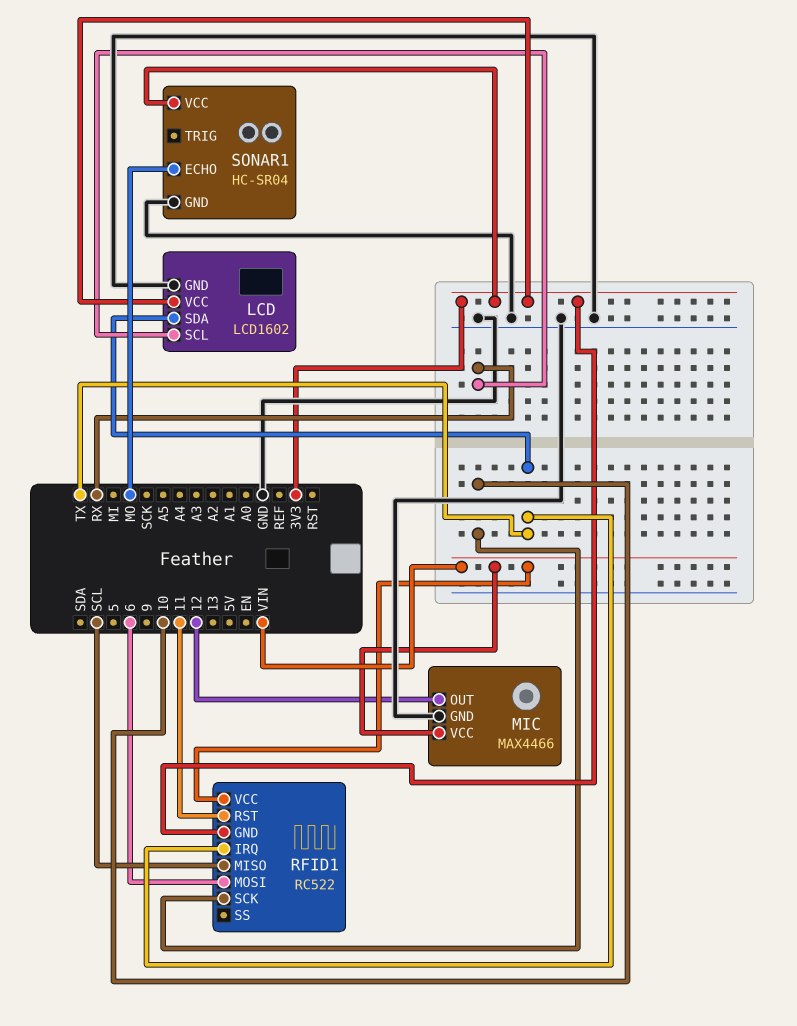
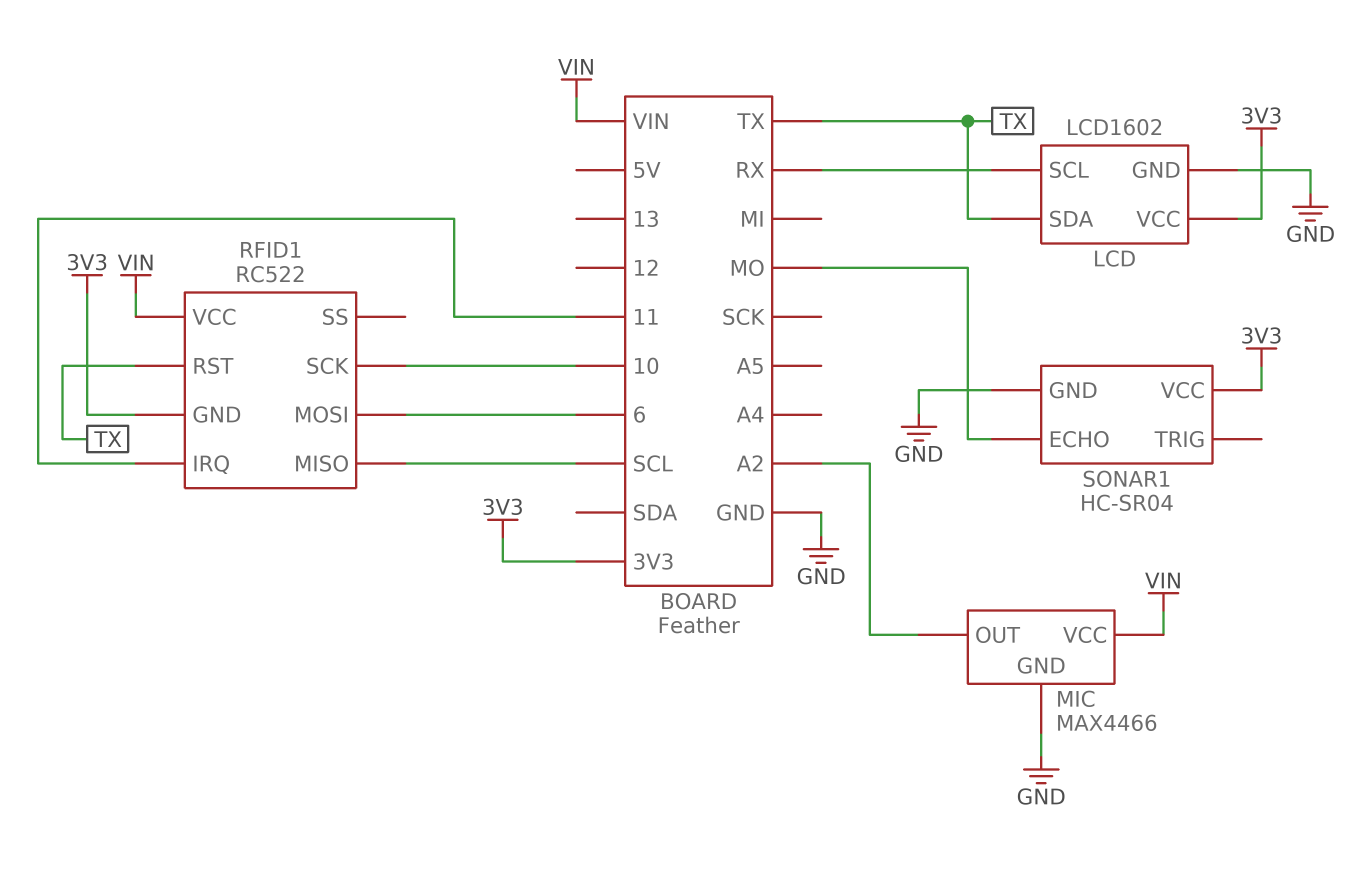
MIC pin OUT: 12 -> A2
RFID1 pin IRQ: TX -> 11
RFID1 pin RST: 11 -> TX

